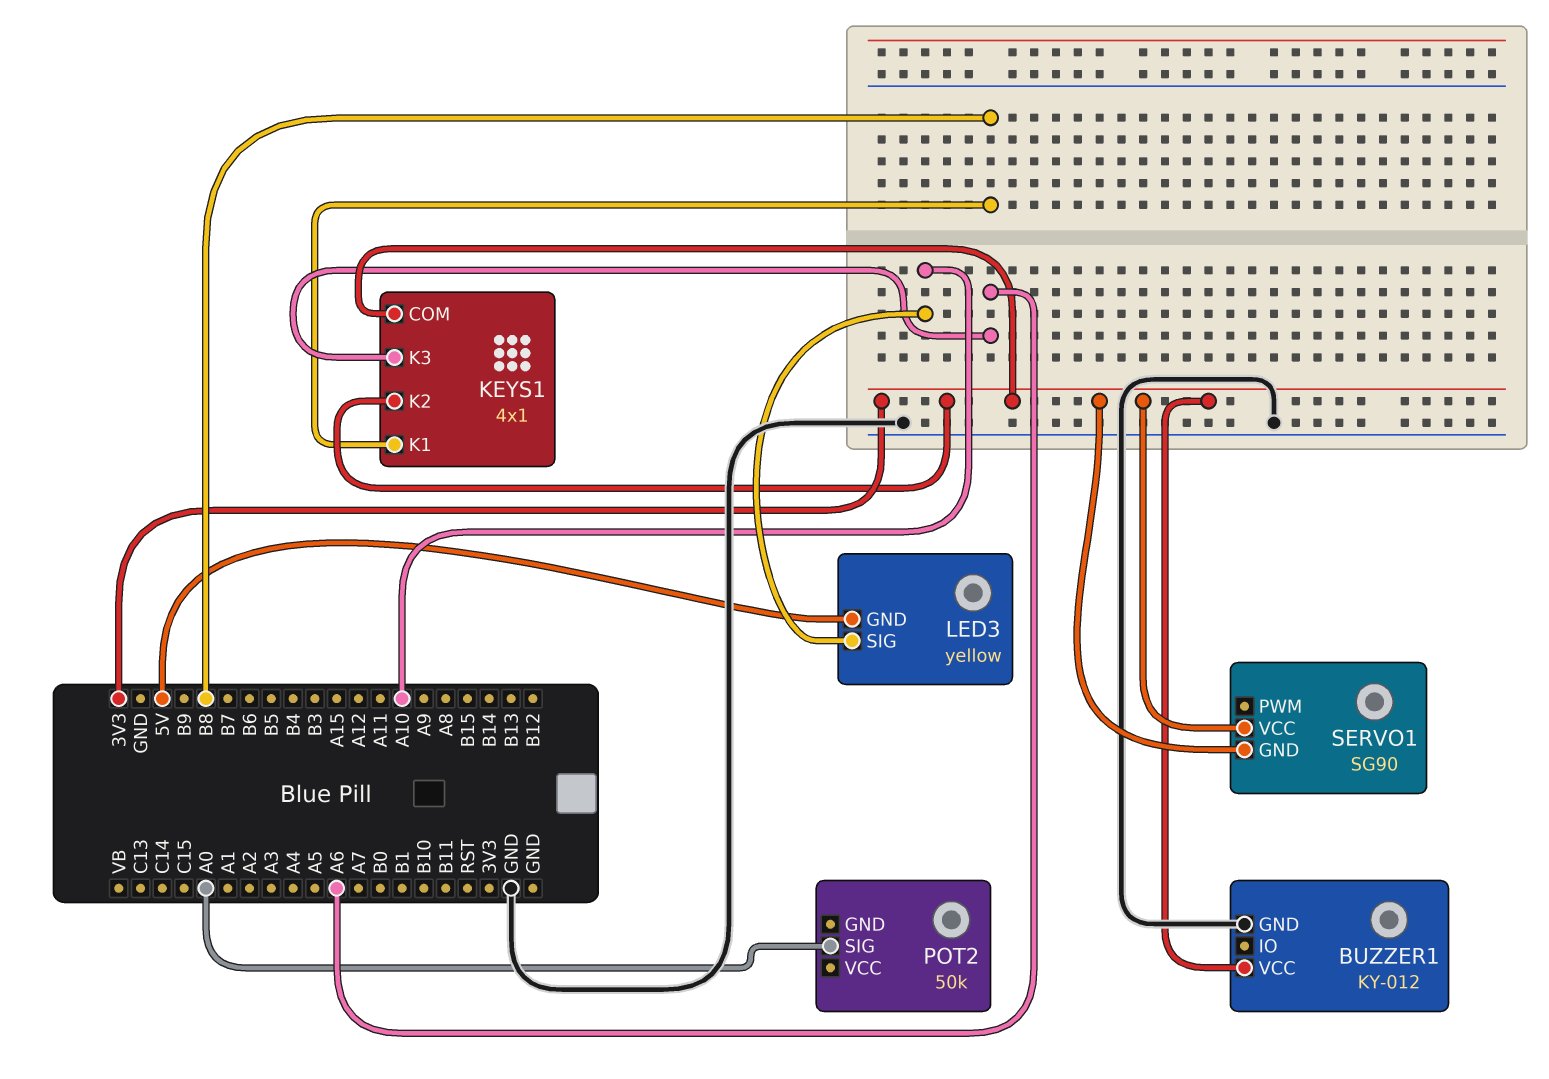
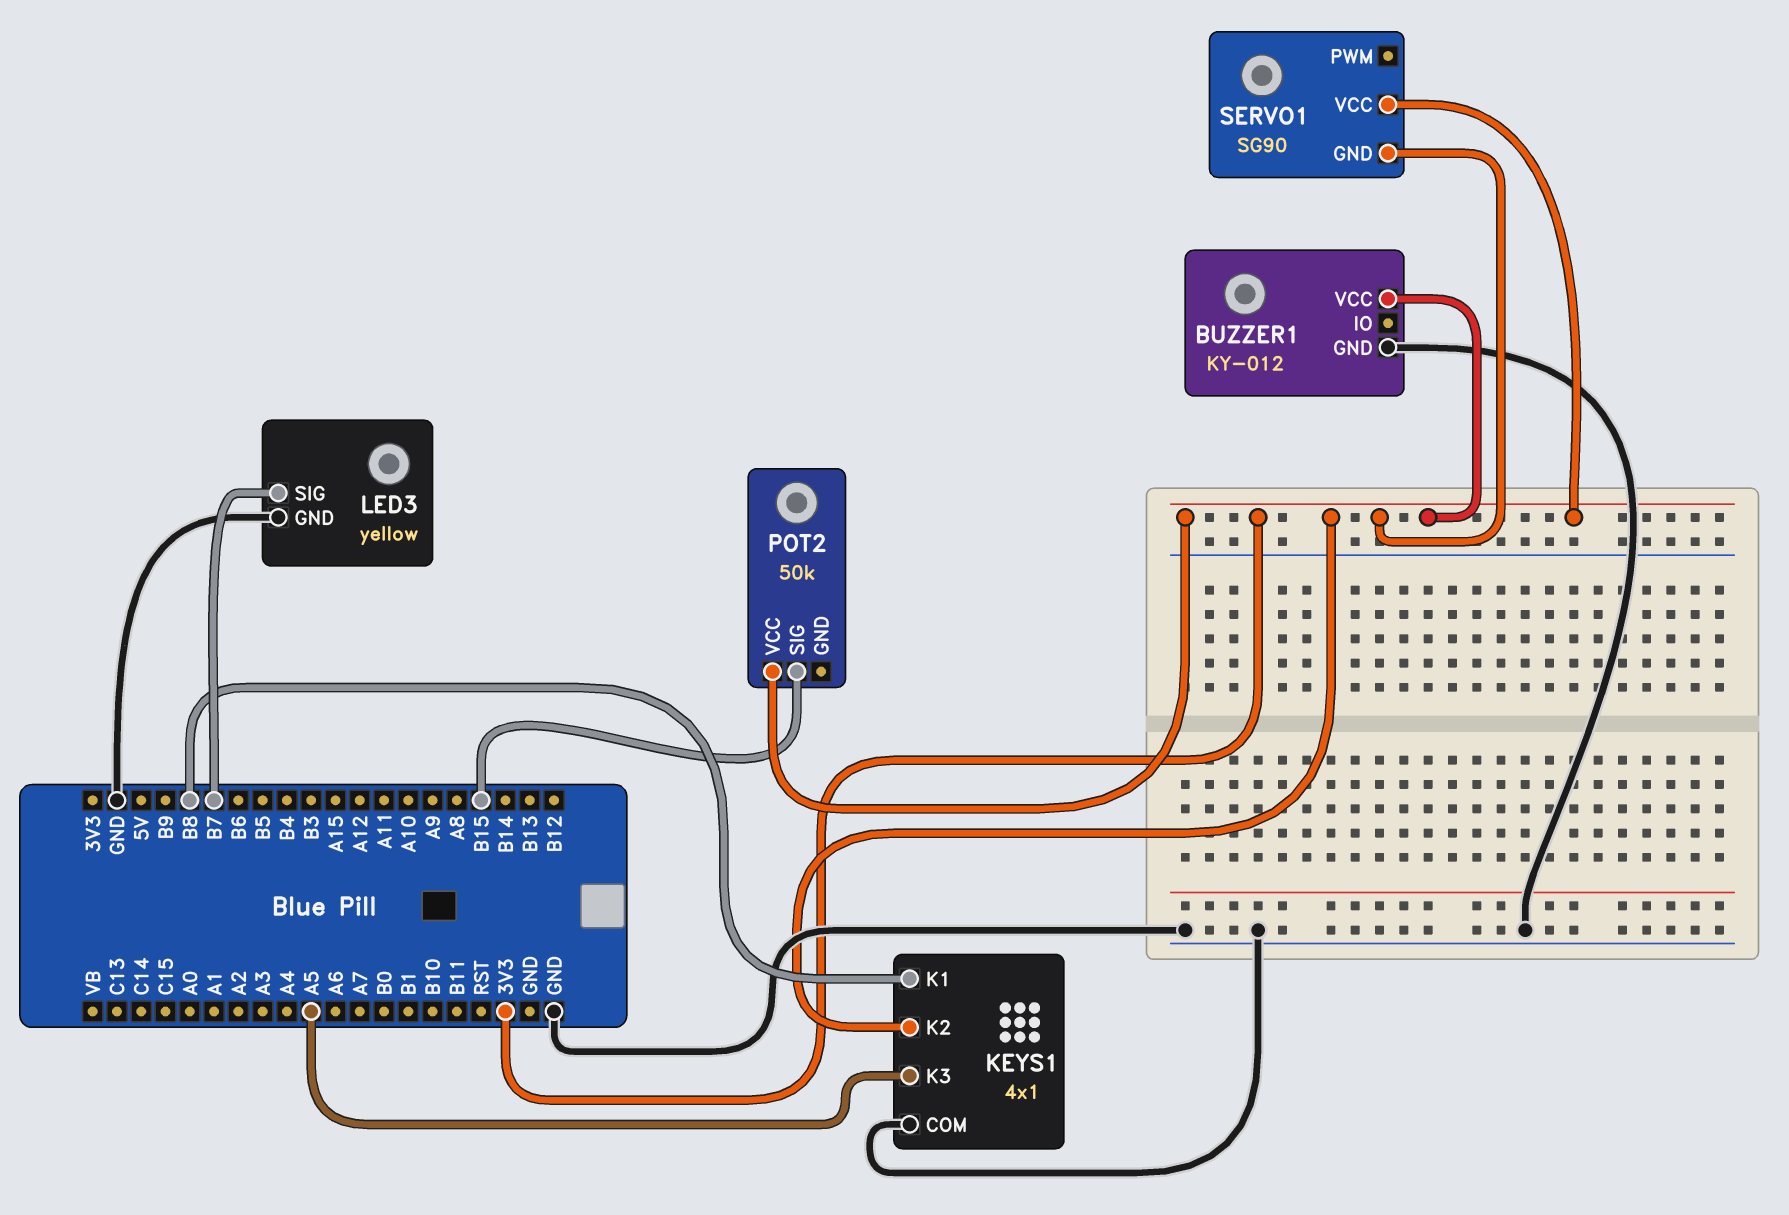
KEYS1 pin COM: 3V3 -> GND
KEYS1 pin K3: A6 -> A5
LED3 pin GND: 5V -> GND
LED3 pin SIG: A10 -> B7
POT2 pin SIG: A0 -> B15
POT2 pin VCC: none -> 3V3

